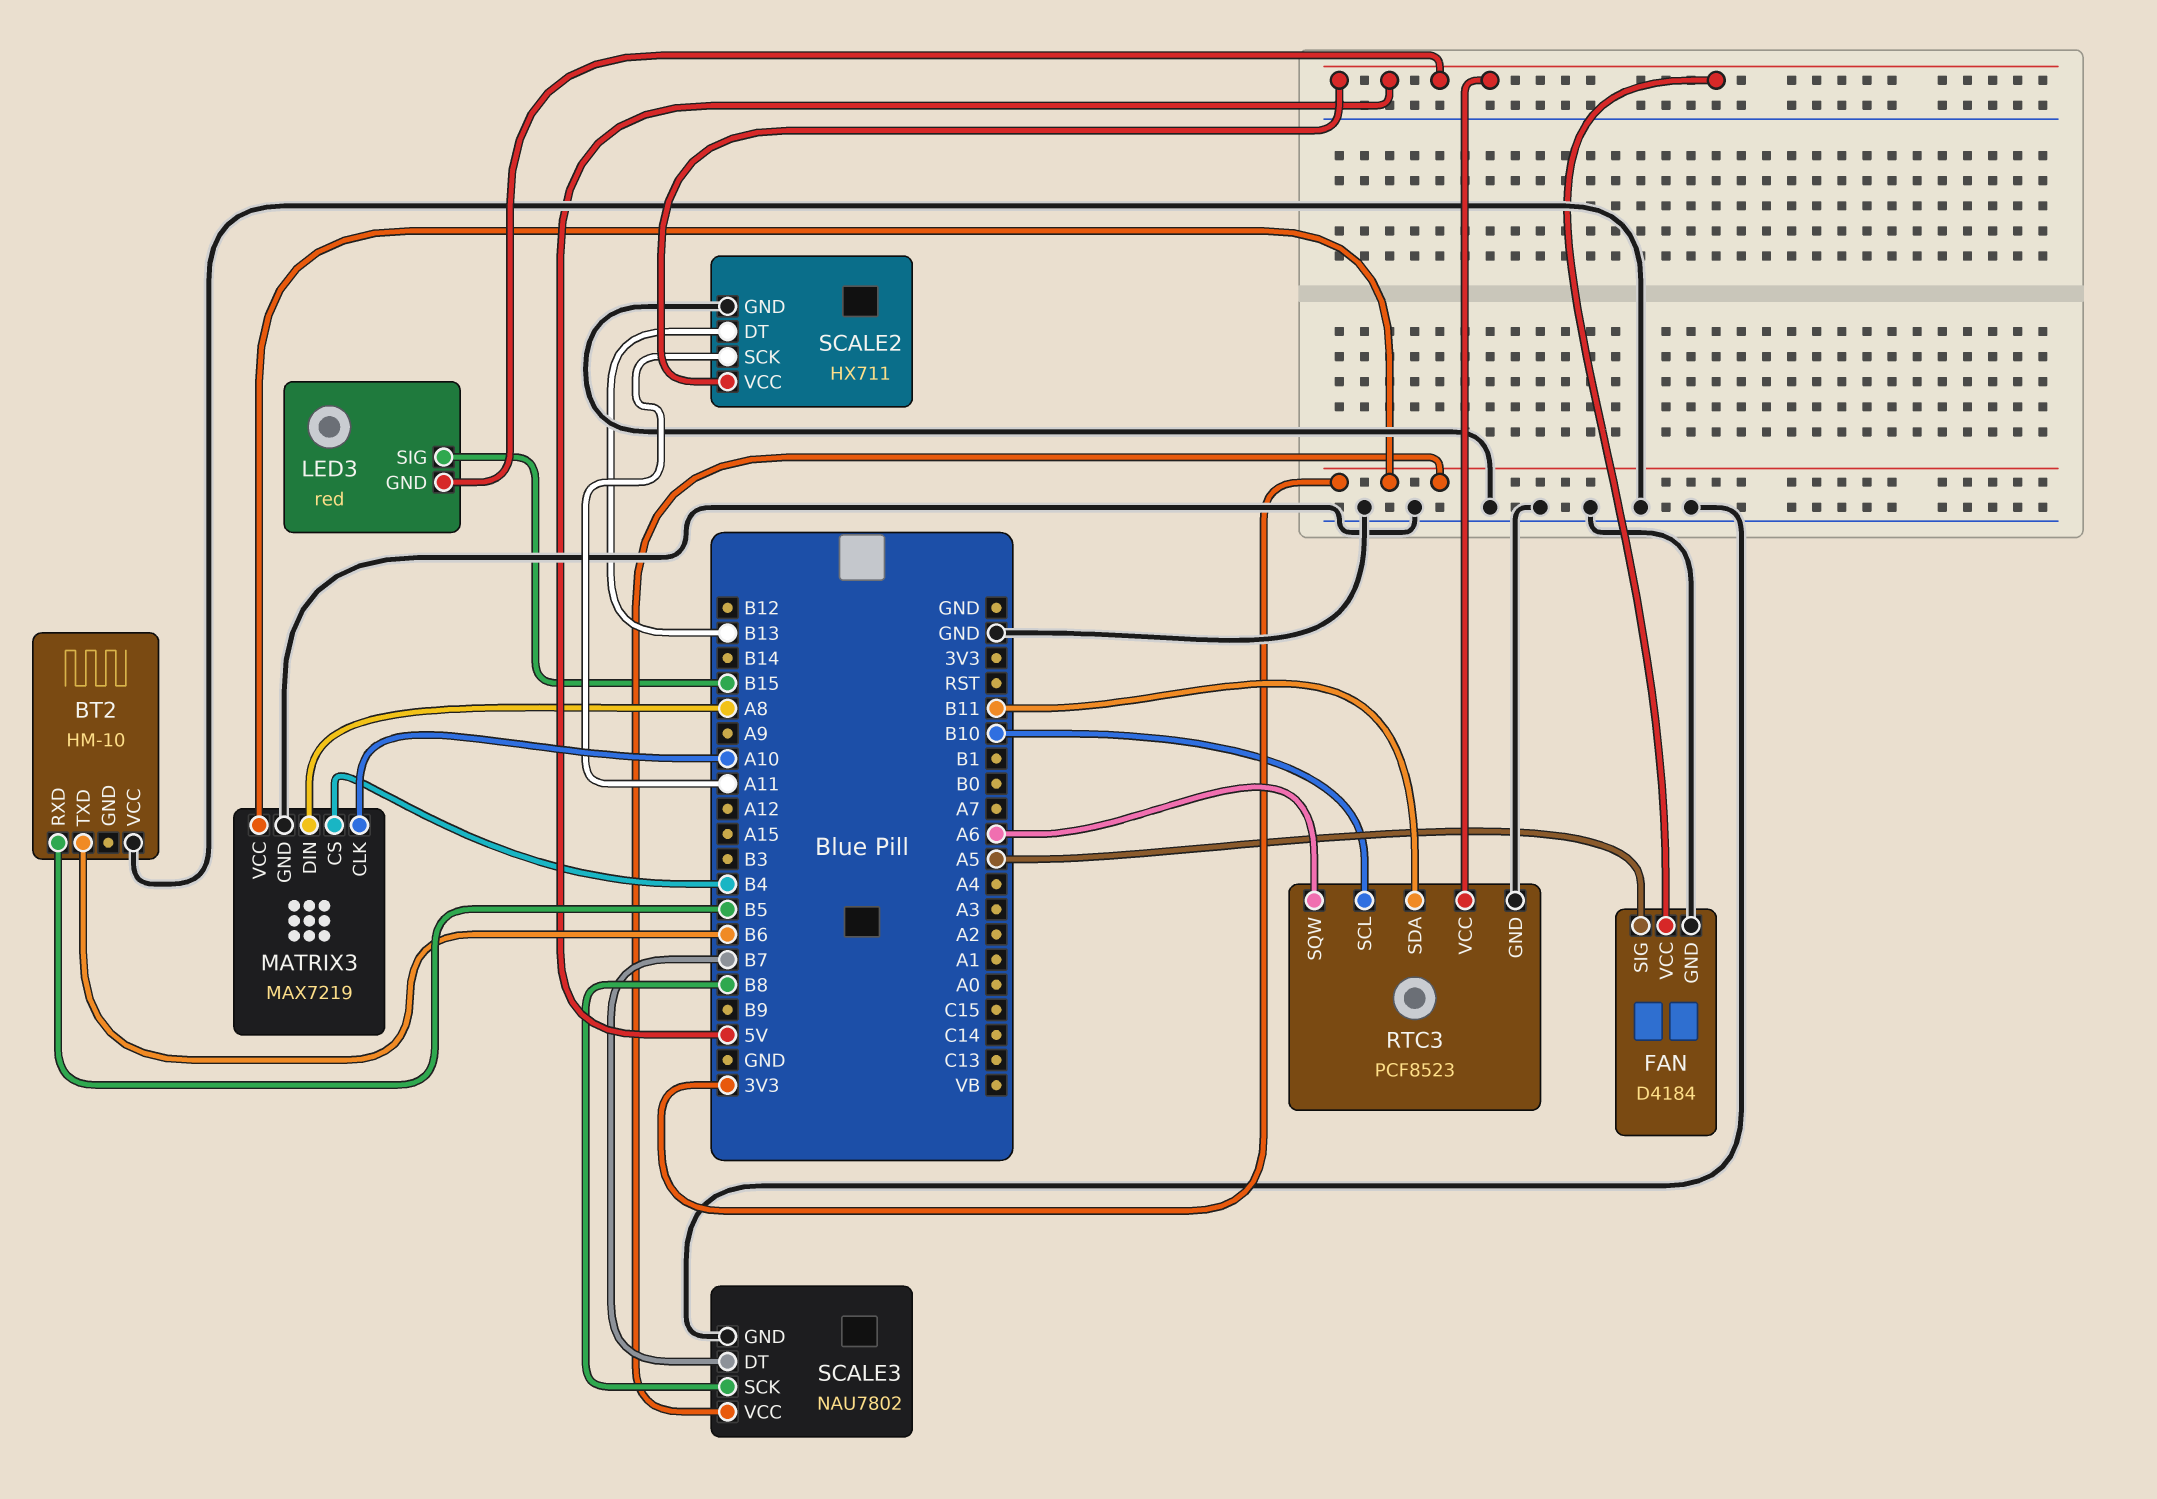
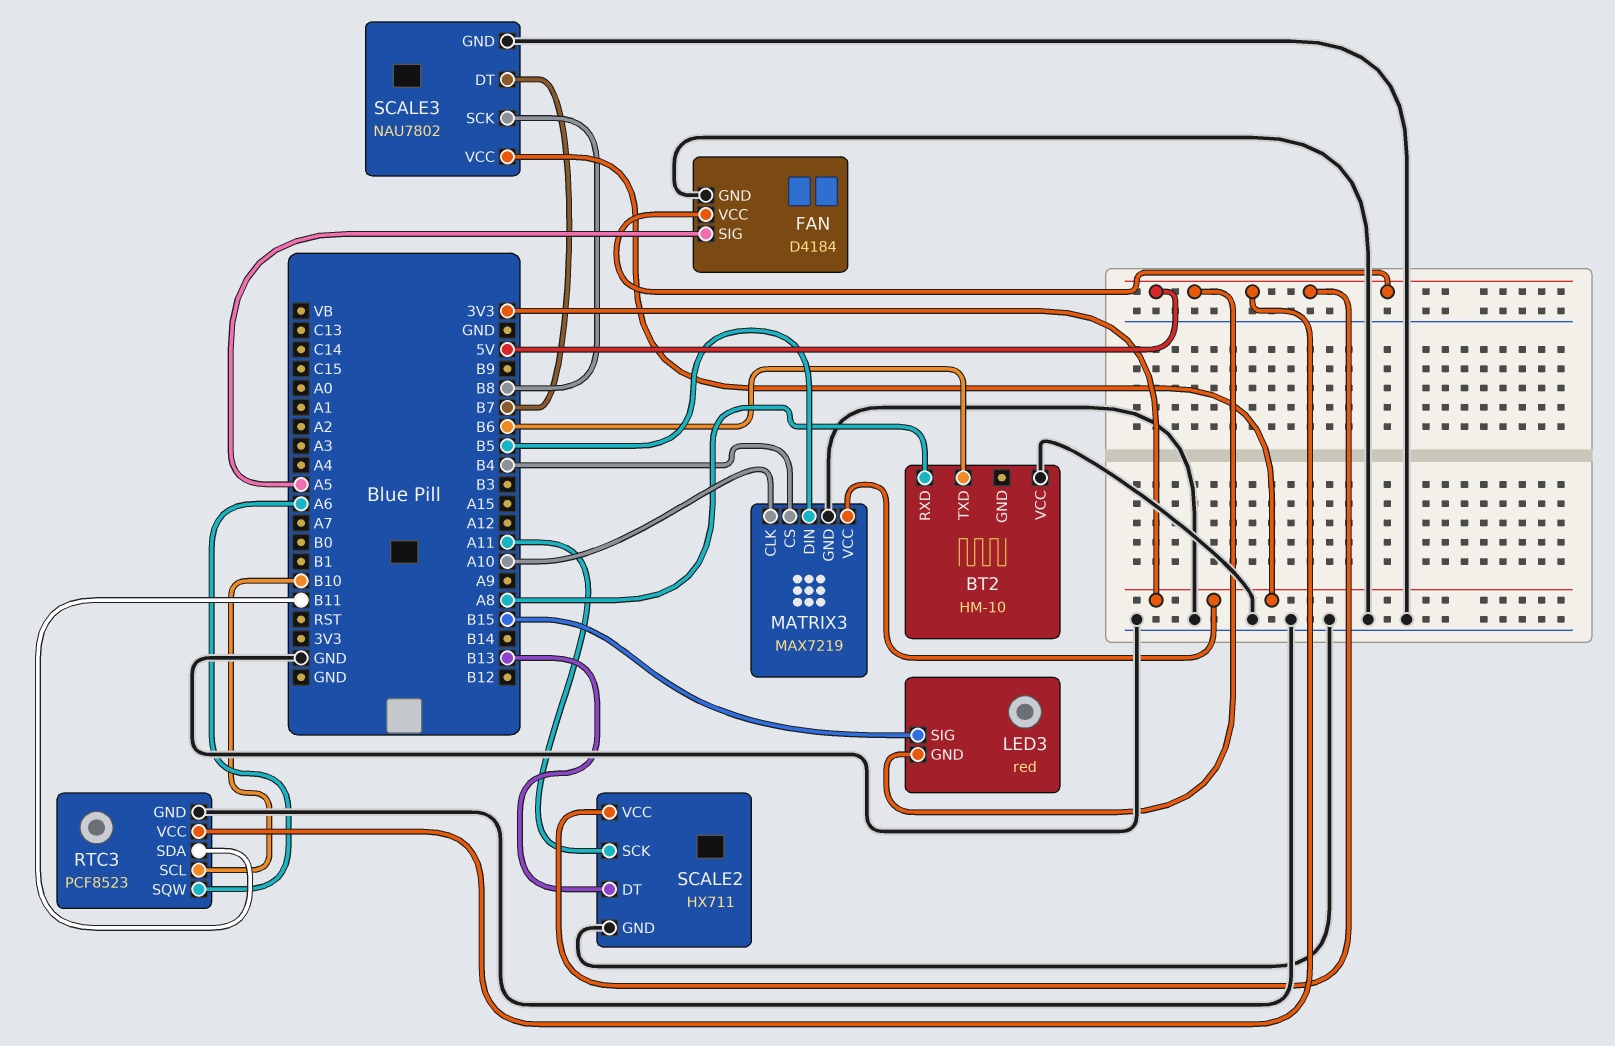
BT2 pin RXD: B5 -> A8
MATRIX3 pin DIN: A8 -> B5

